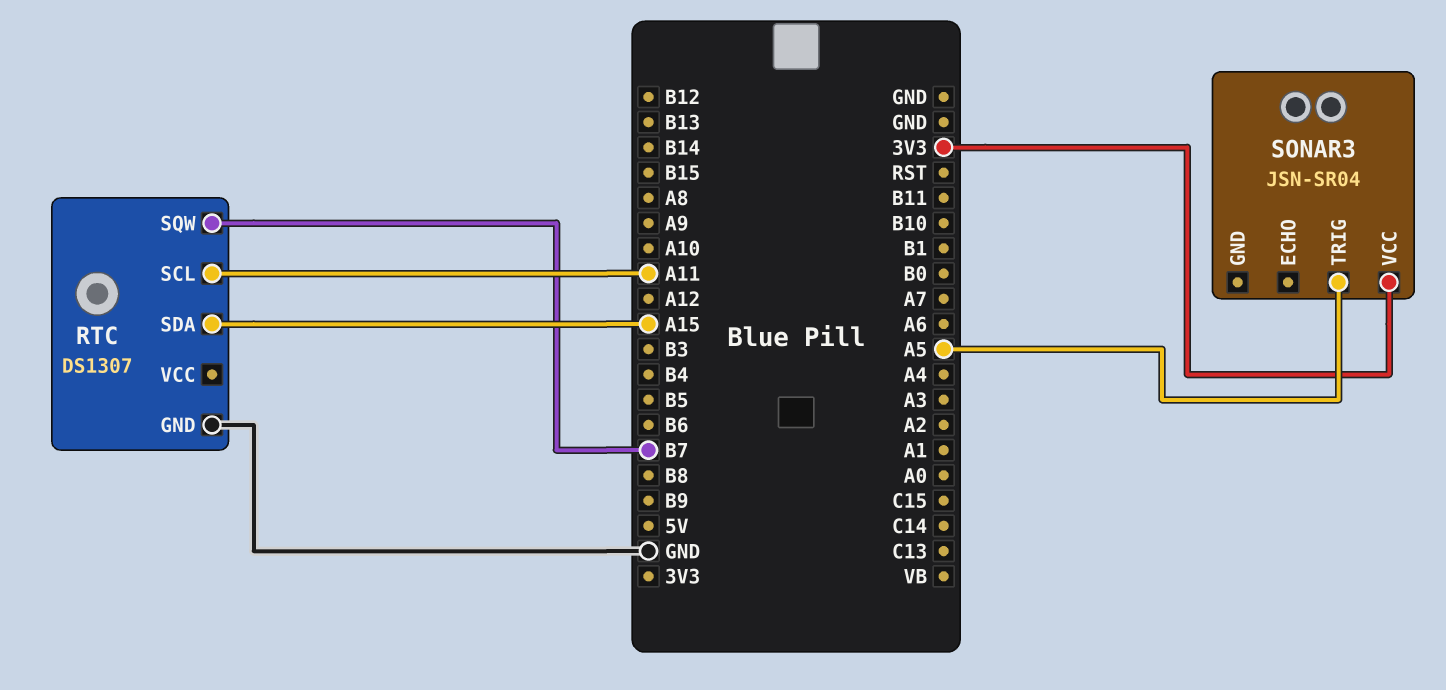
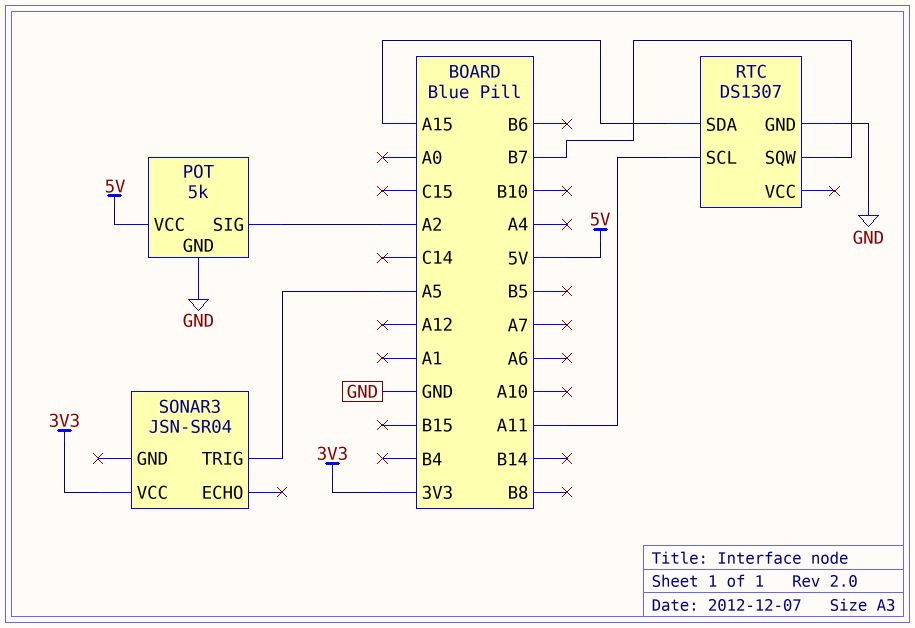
POT: none -> 5k
POT pin GND: none -> GND
POT pin SIG: none -> A2
POT pin VCC: none -> 5V

